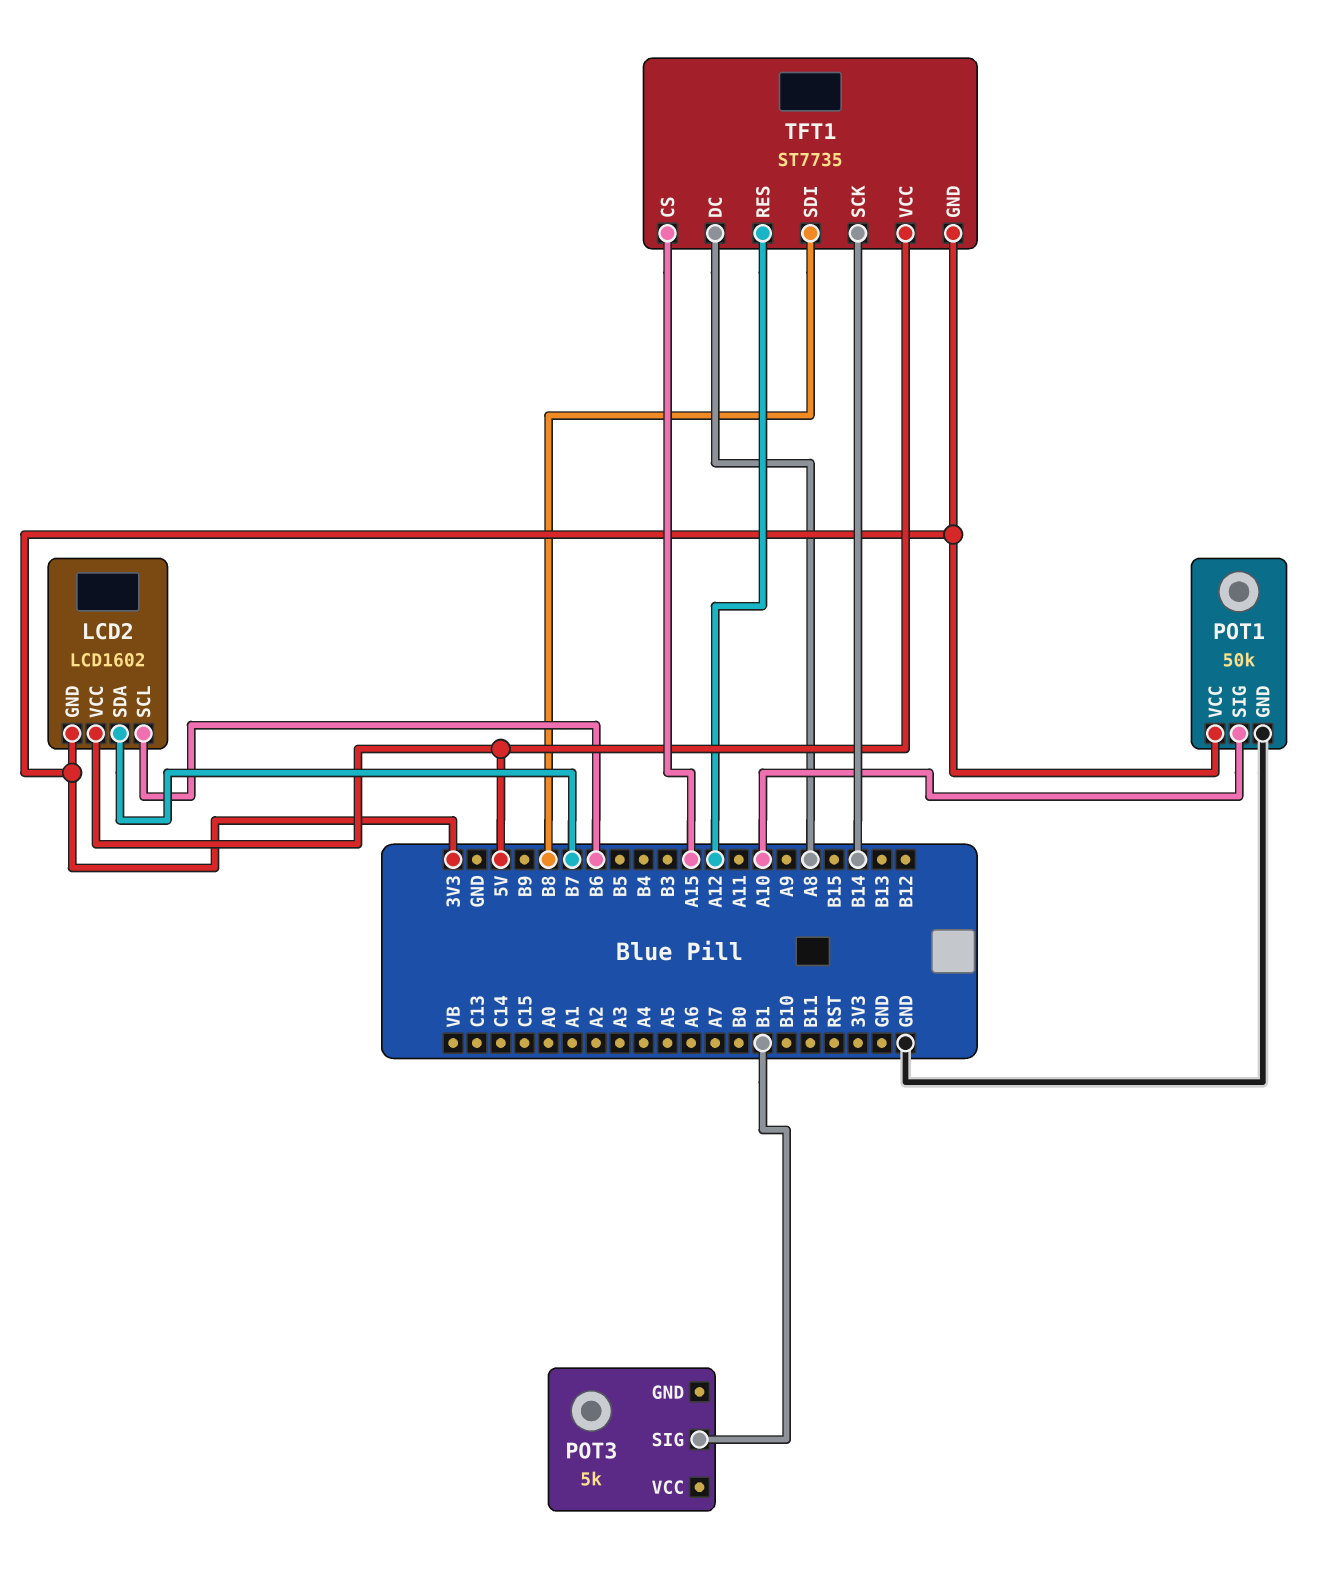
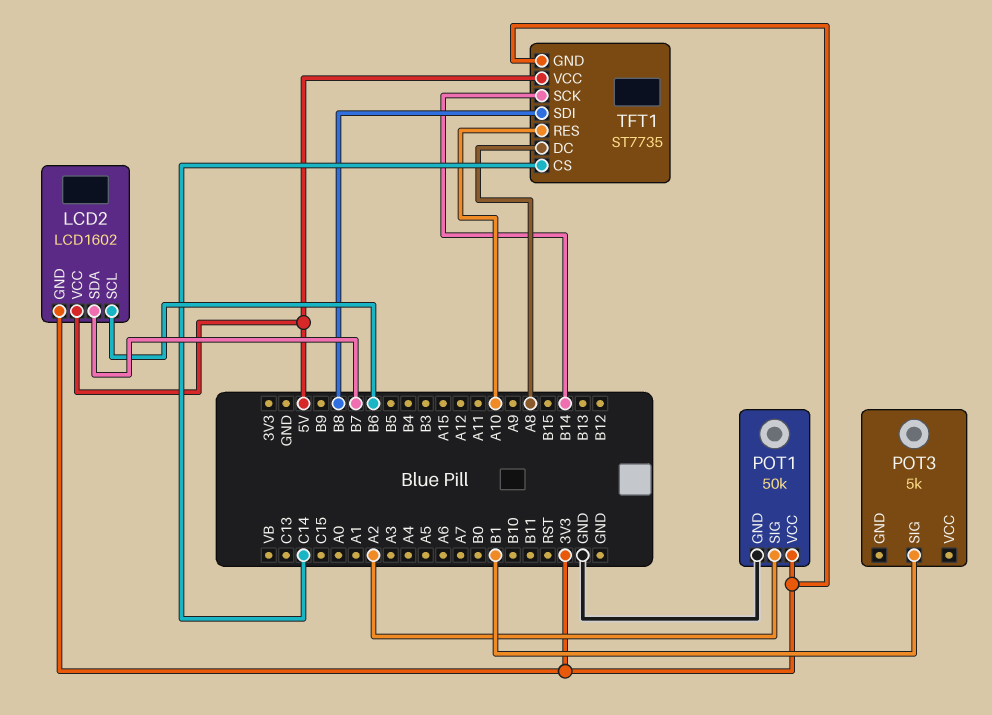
POT1 pin SIG: A10 -> A2
TFT1 pin CS: A15 -> C14
TFT1 pin RES: A12 -> A10

